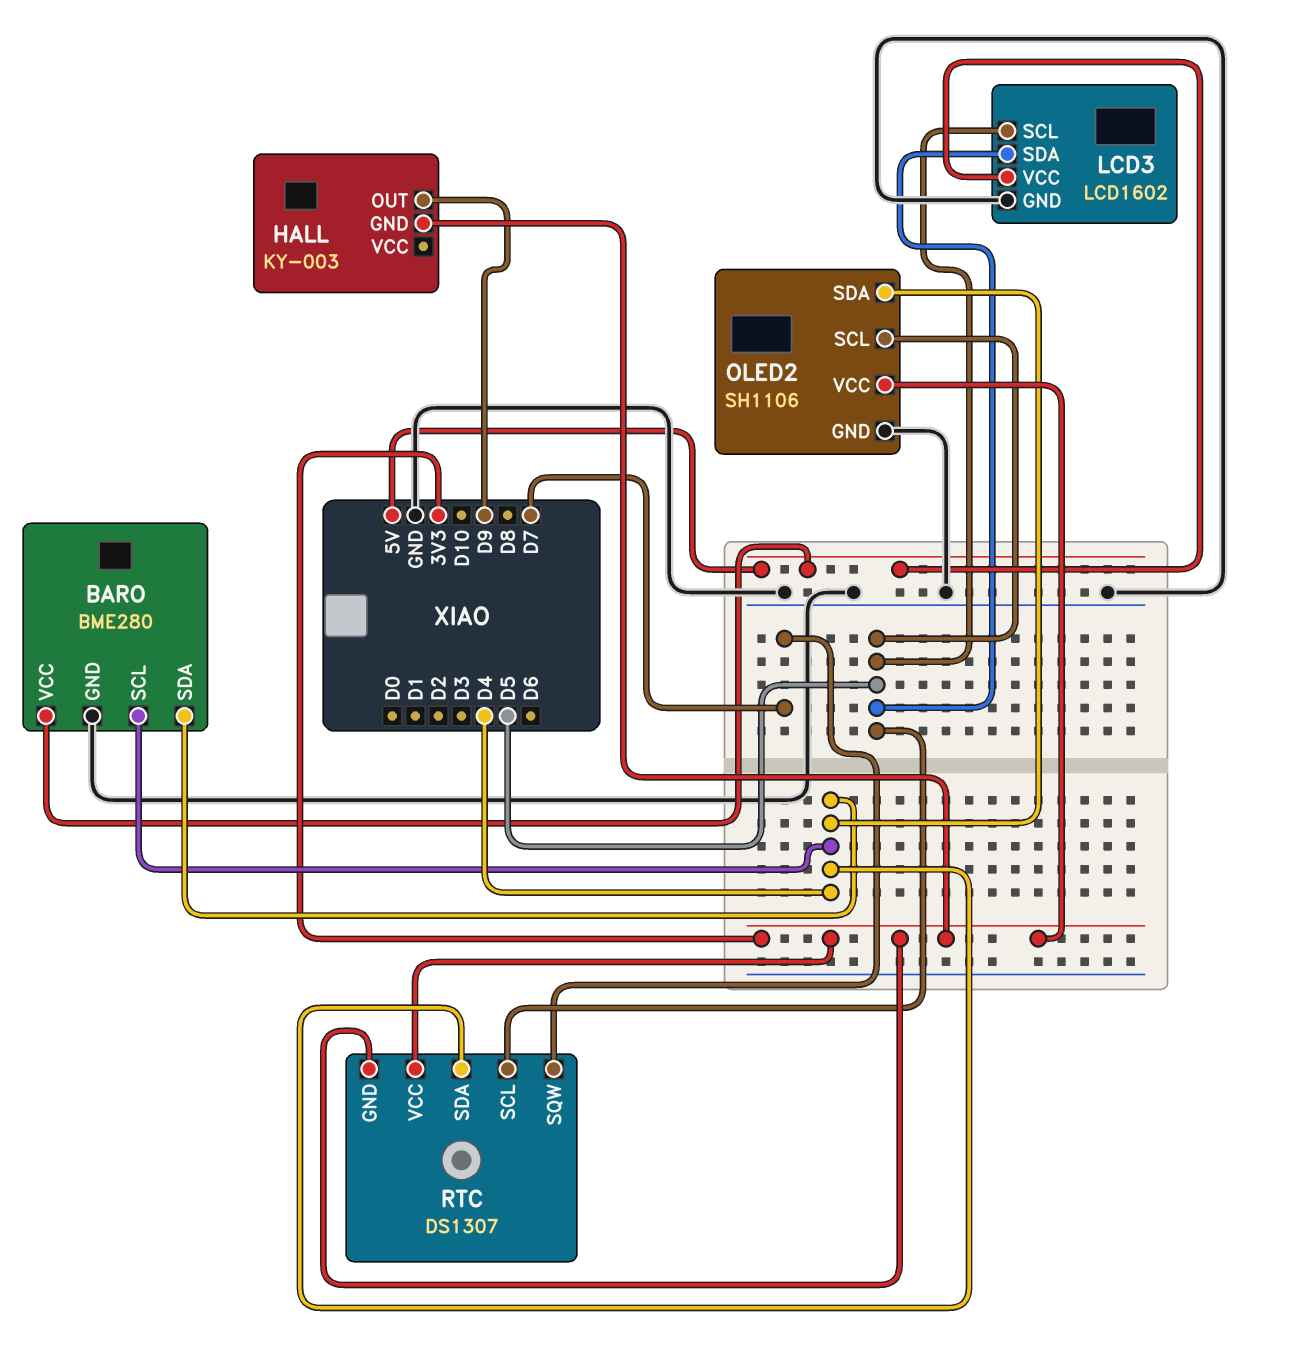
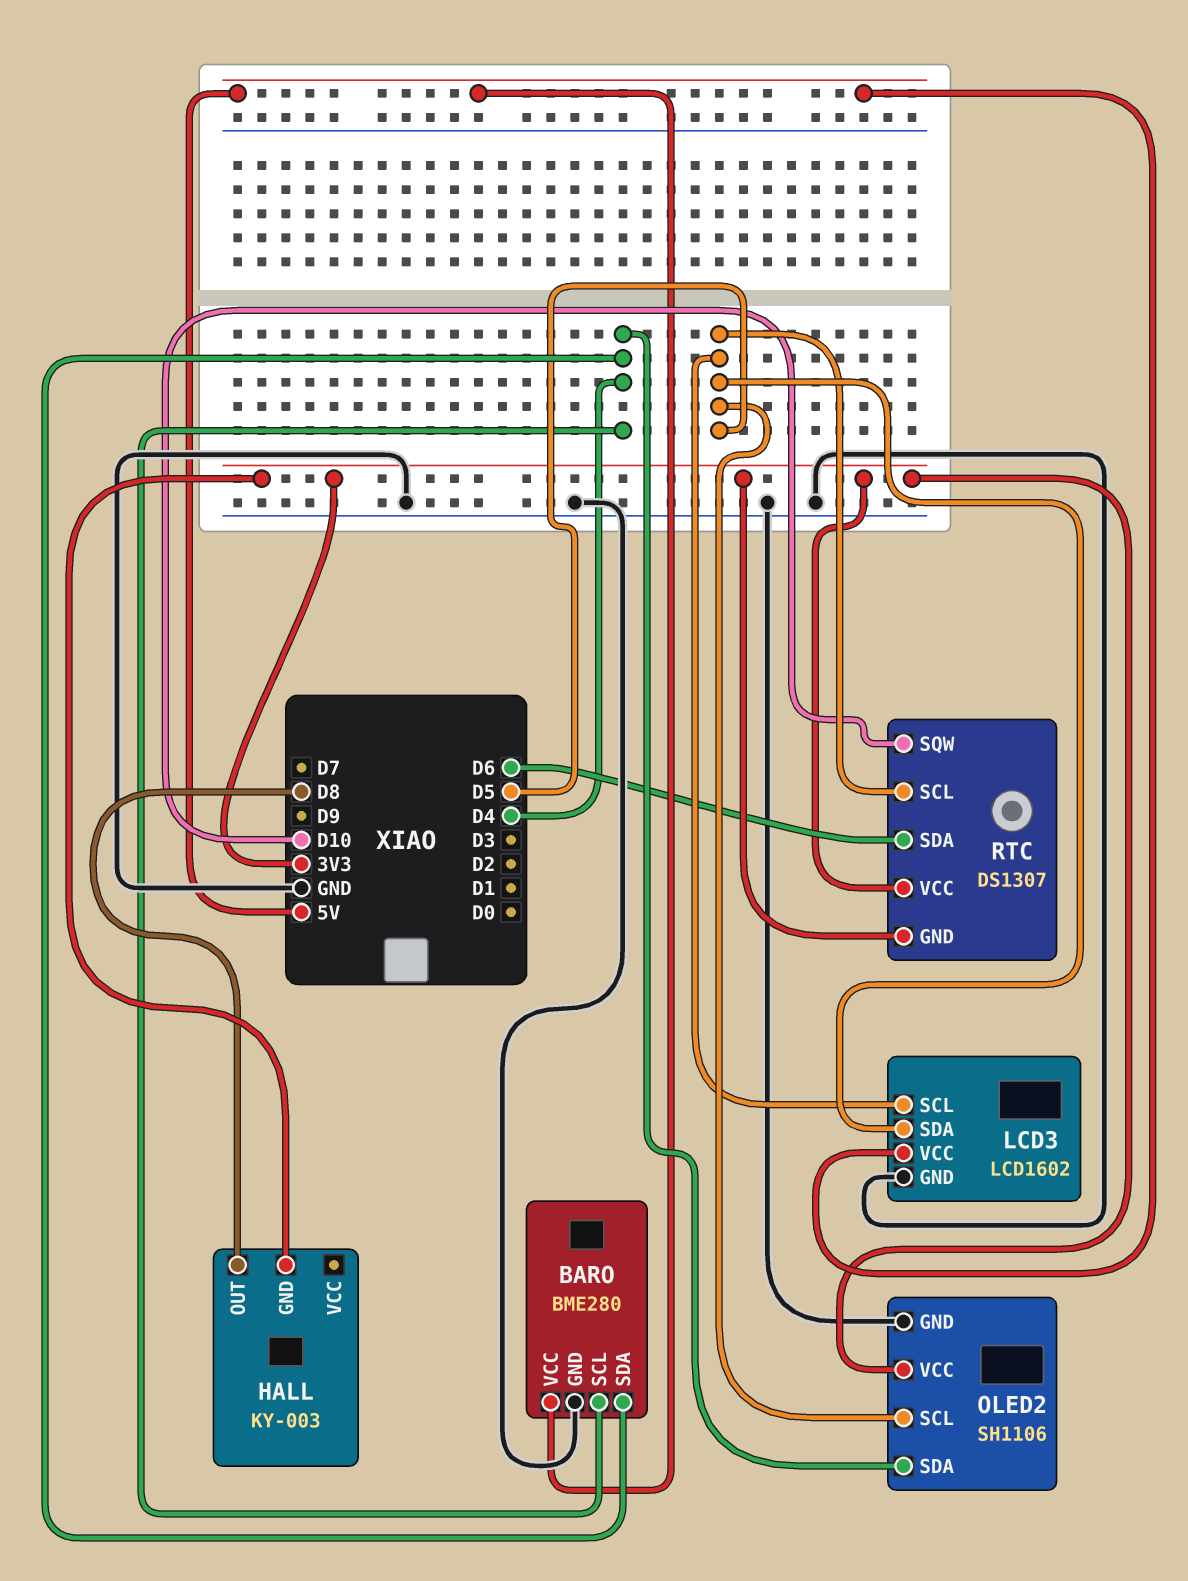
HALL pin OUT: D9 -> D8
RTC pin SDA: D4 -> D6
RTC pin SQW: D7 -> D10

